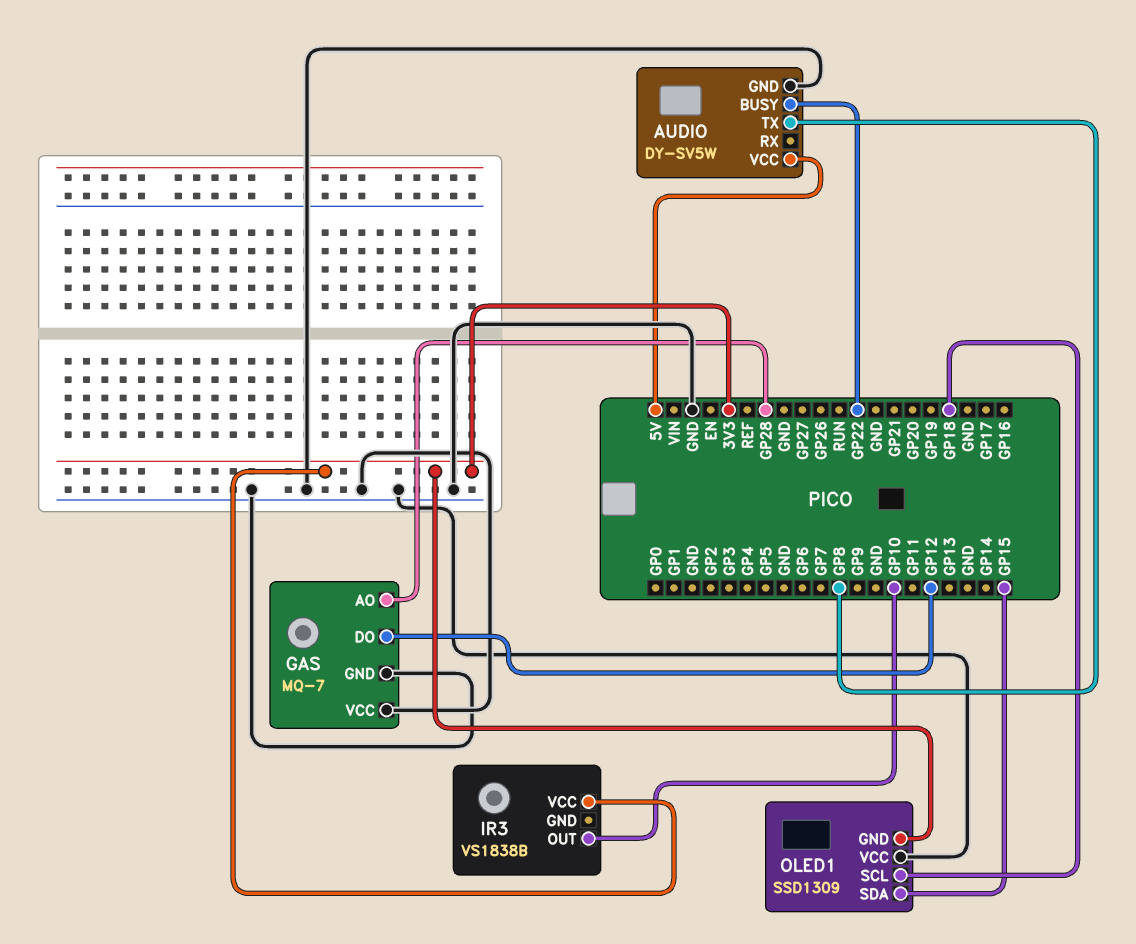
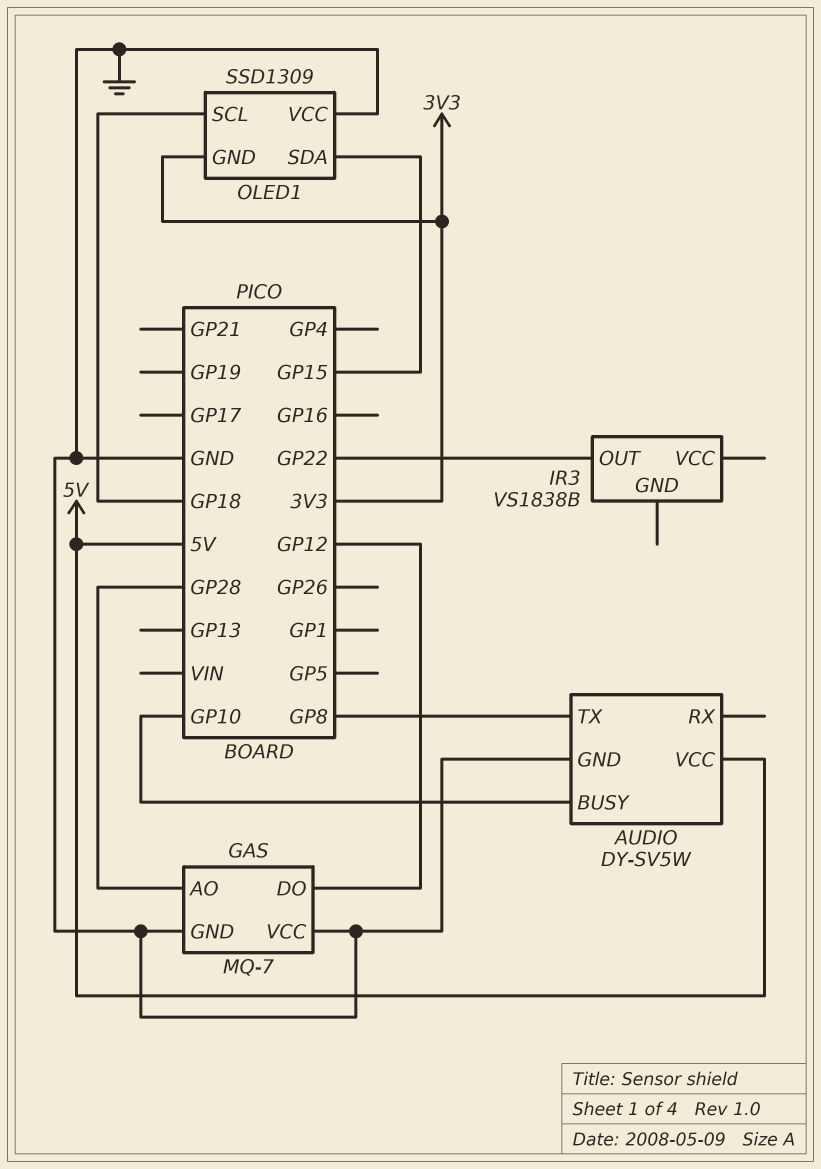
AUDIO pin BUSY: GP22 -> GP10
IR3 pin OUT: GP10 -> GP22
IR3 pin VCC: 3V3 -> none

